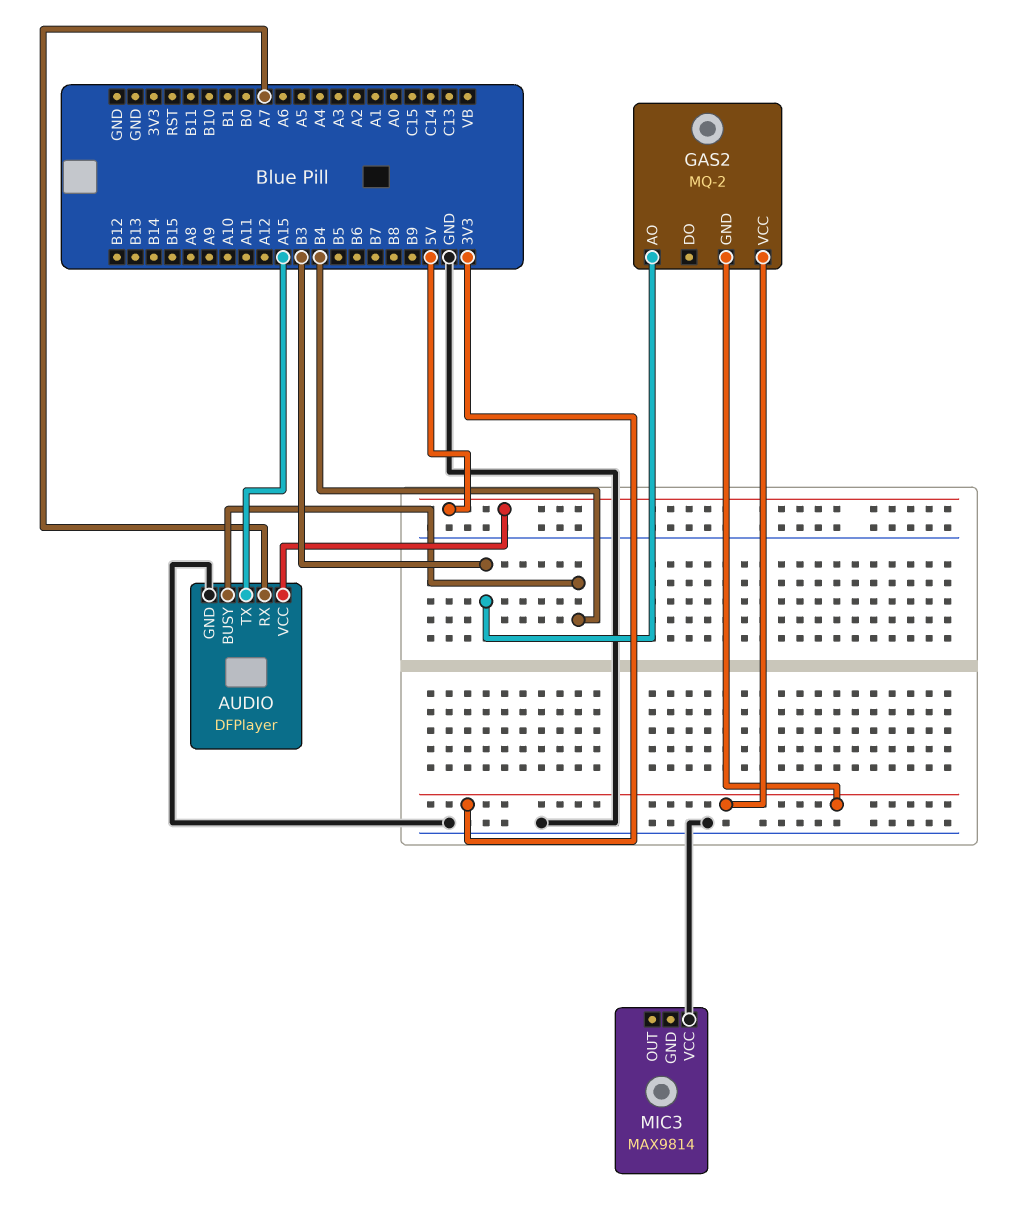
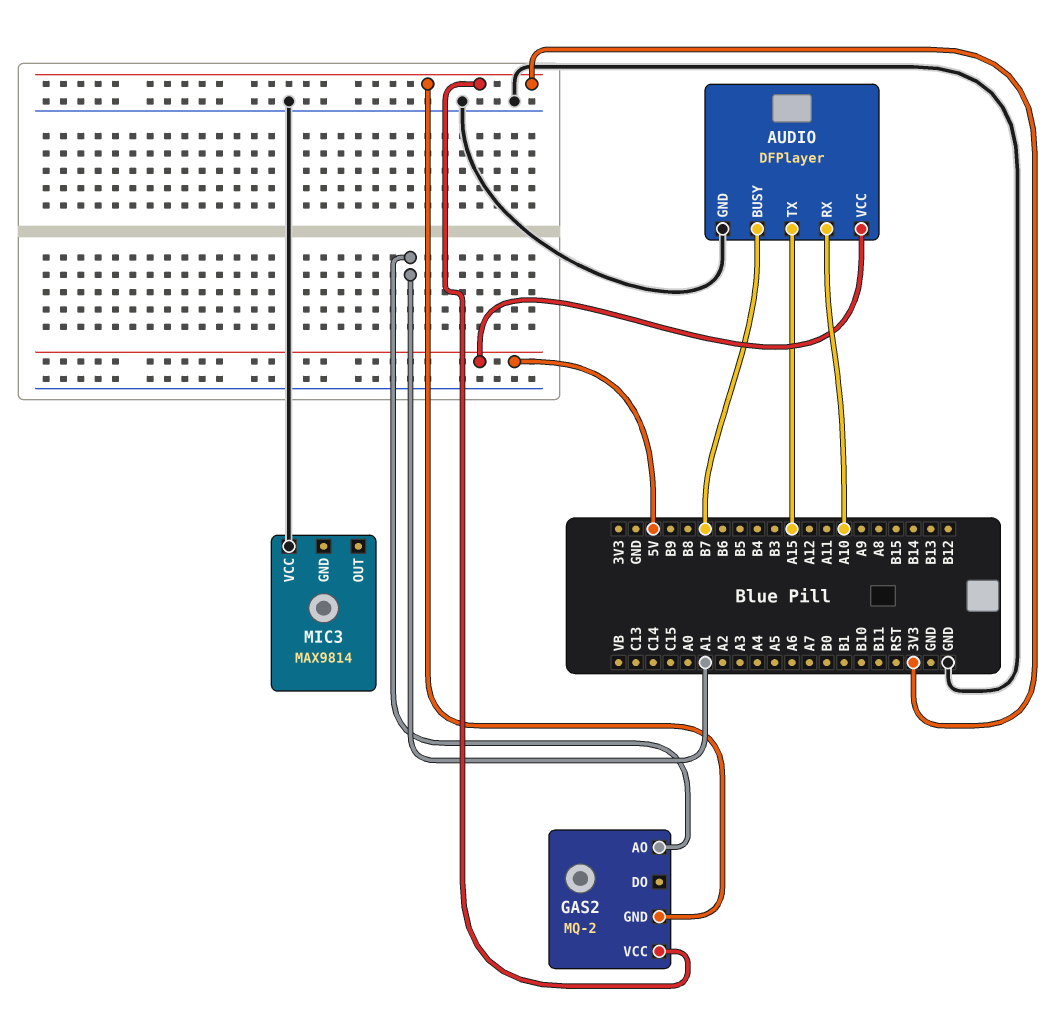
AUDIO pin BUSY: B4 -> B7
AUDIO pin RX: A7 -> A10
GAS2 pin AO: B3 -> A1

